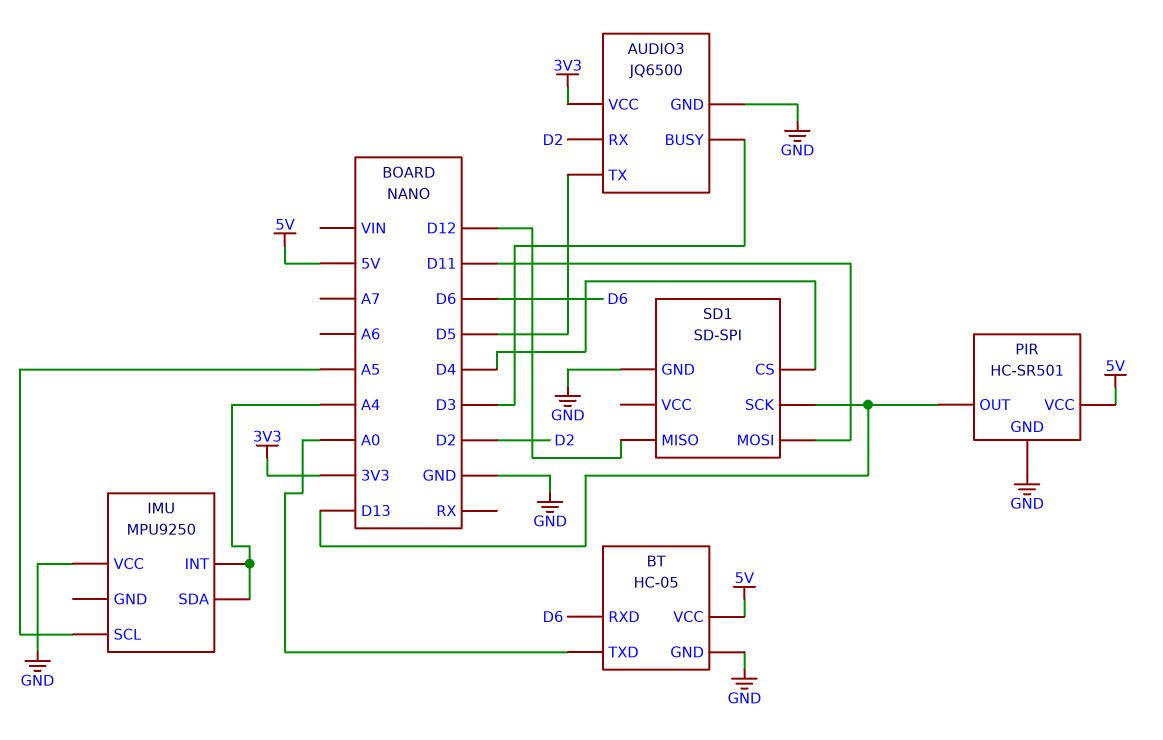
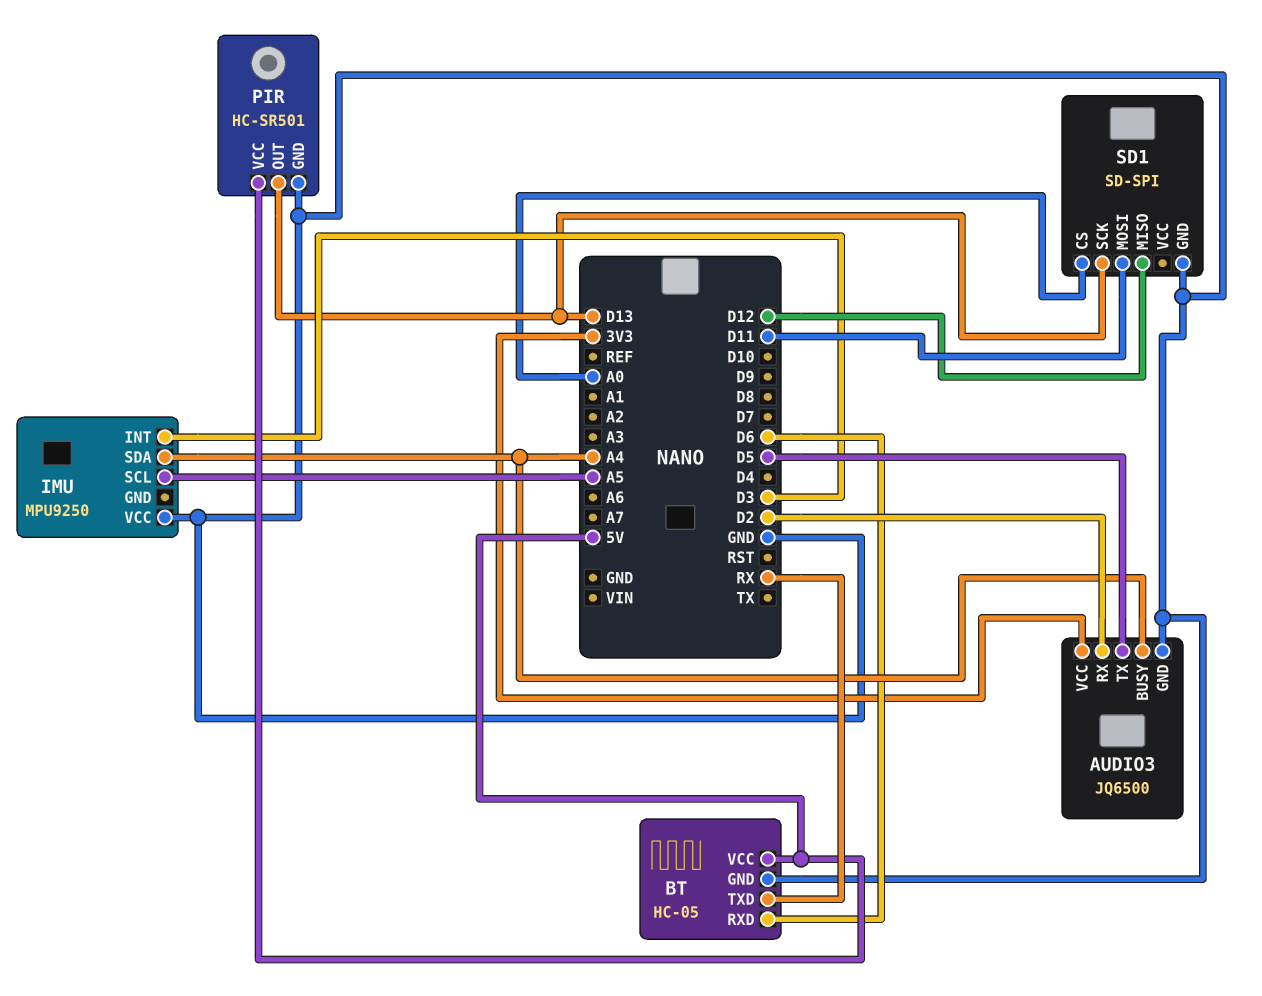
AUDIO3 pin BUSY: D3 -> A4
BT pin TXD: A0 -> RX
IMU pin INT: A4 -> D3
SD1 pin CS: D4 -> A0

